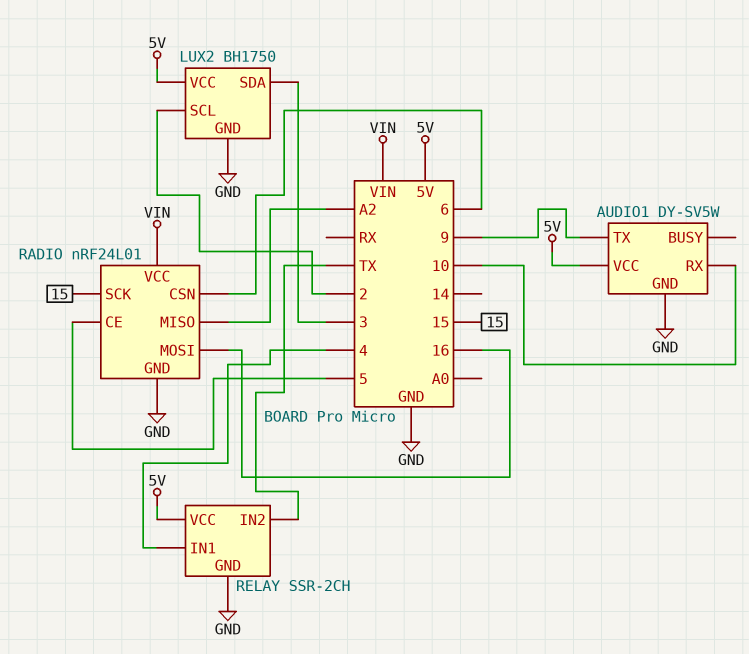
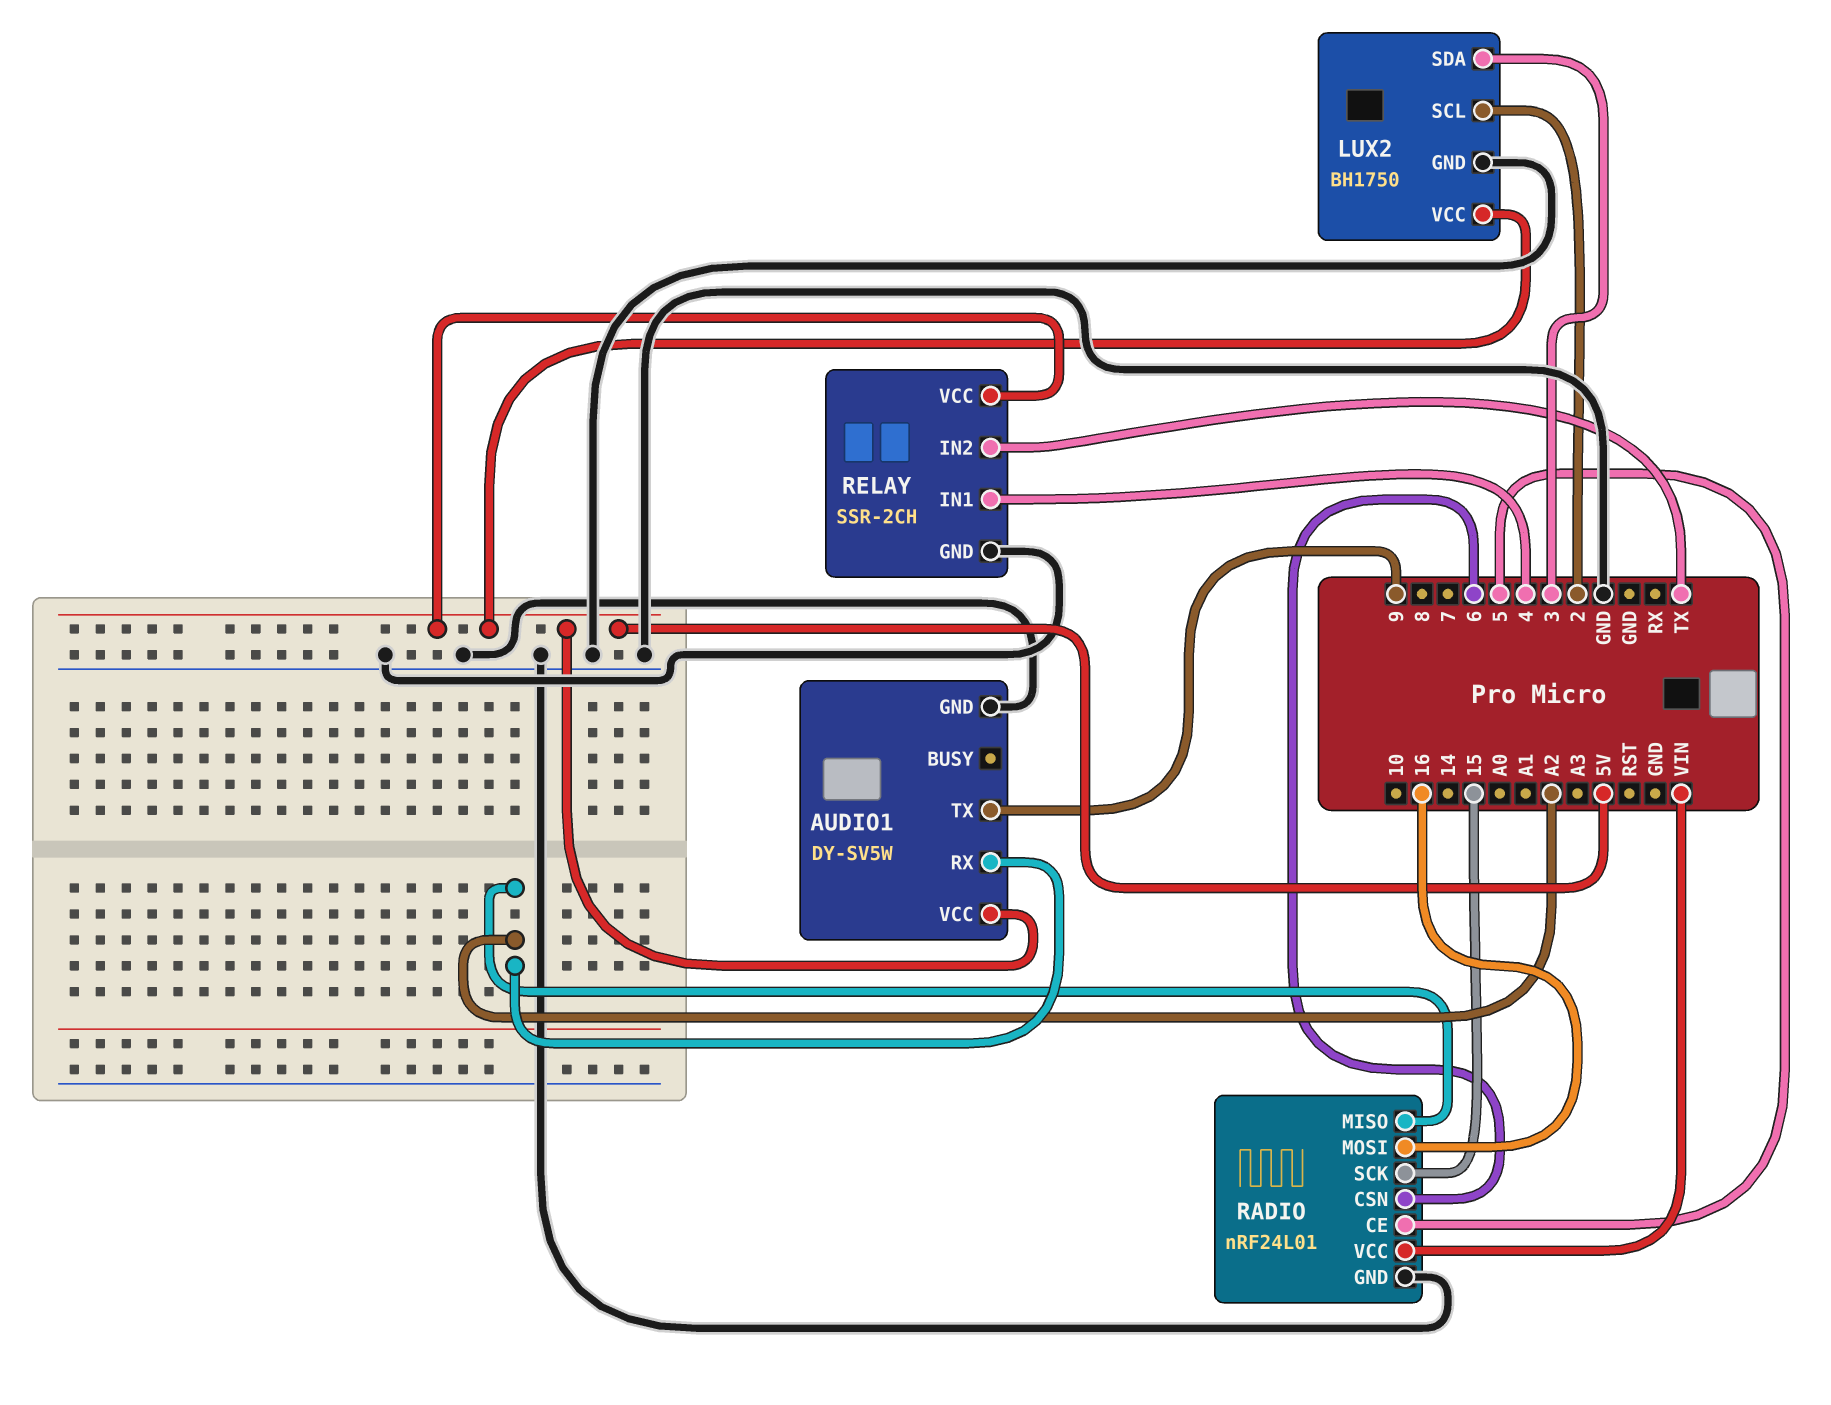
AUDIO1 pin RX: 10 -> A2

